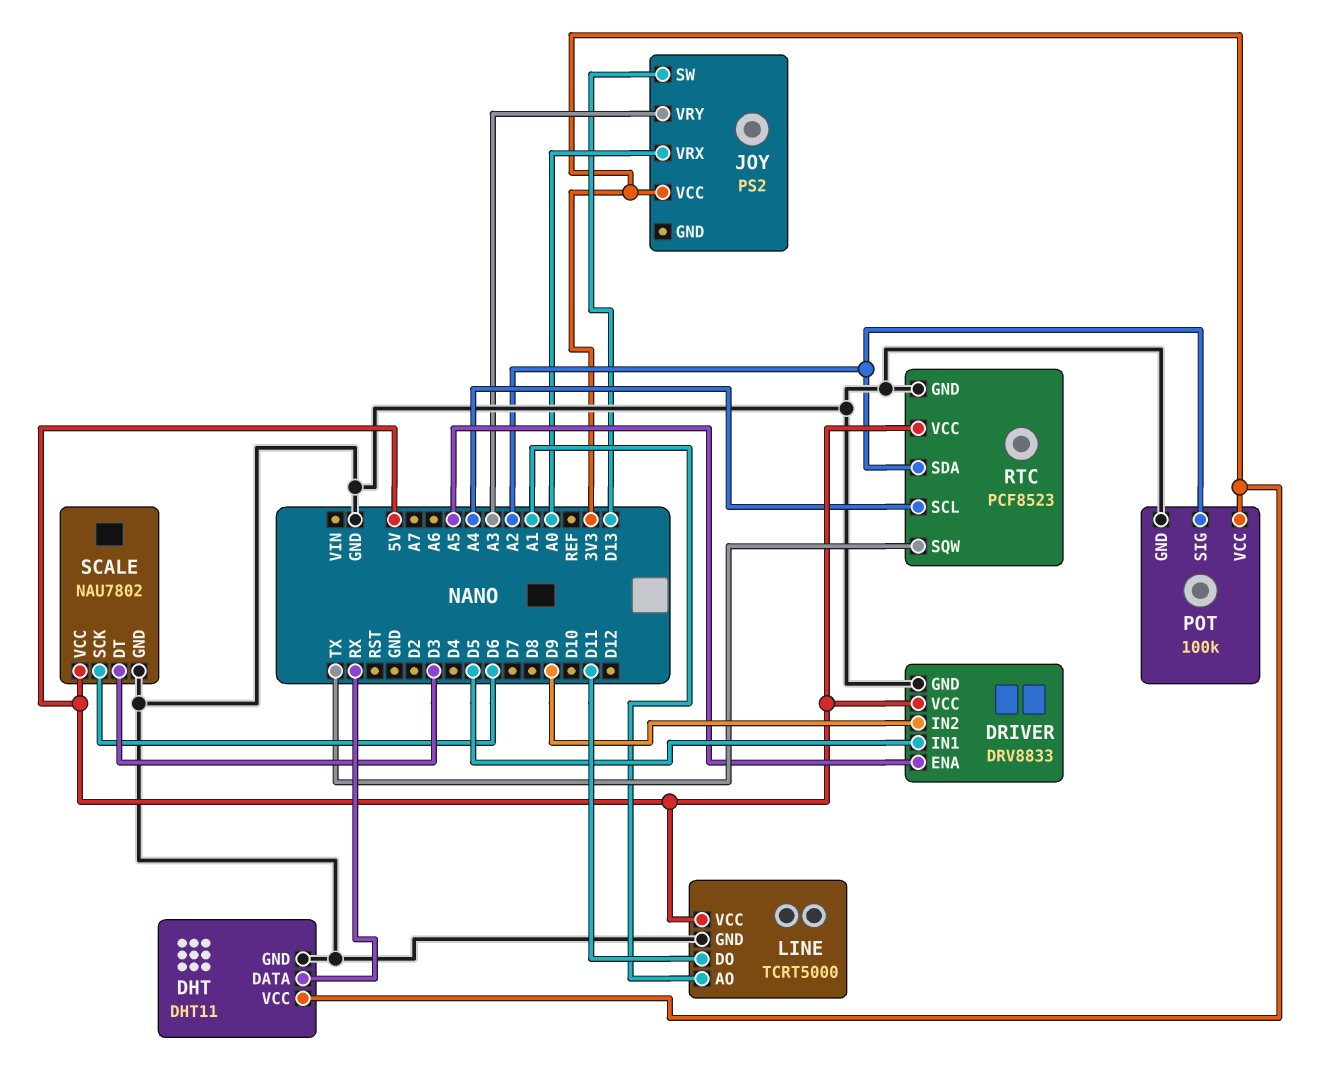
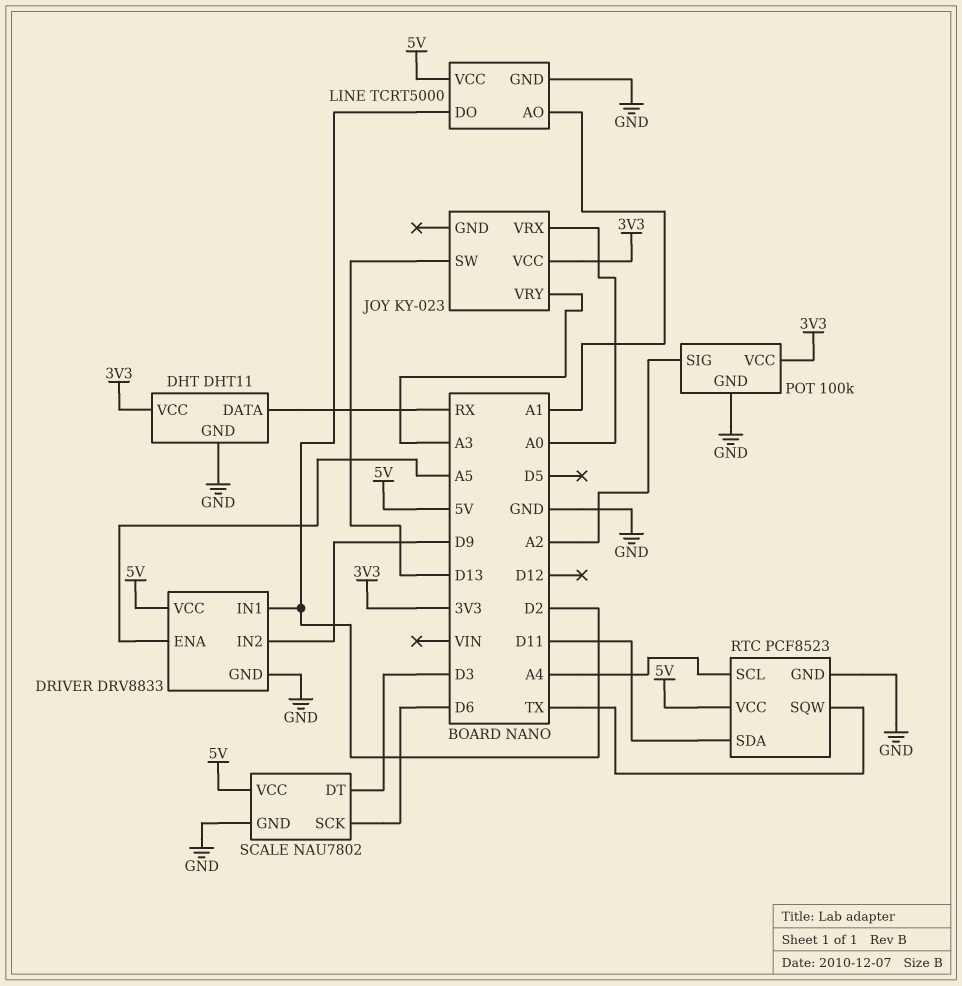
DRIVER pin IN1: D5 -> D2
JOY: PS2 -> KY-023
LINE pin DO: D11 -> D2
RTC pin SDA: A2 -> D11

